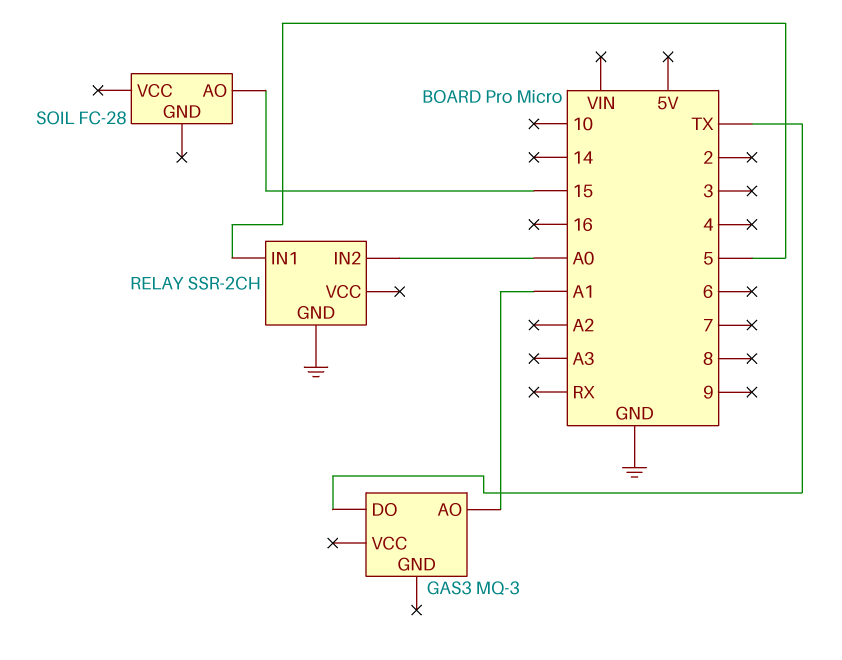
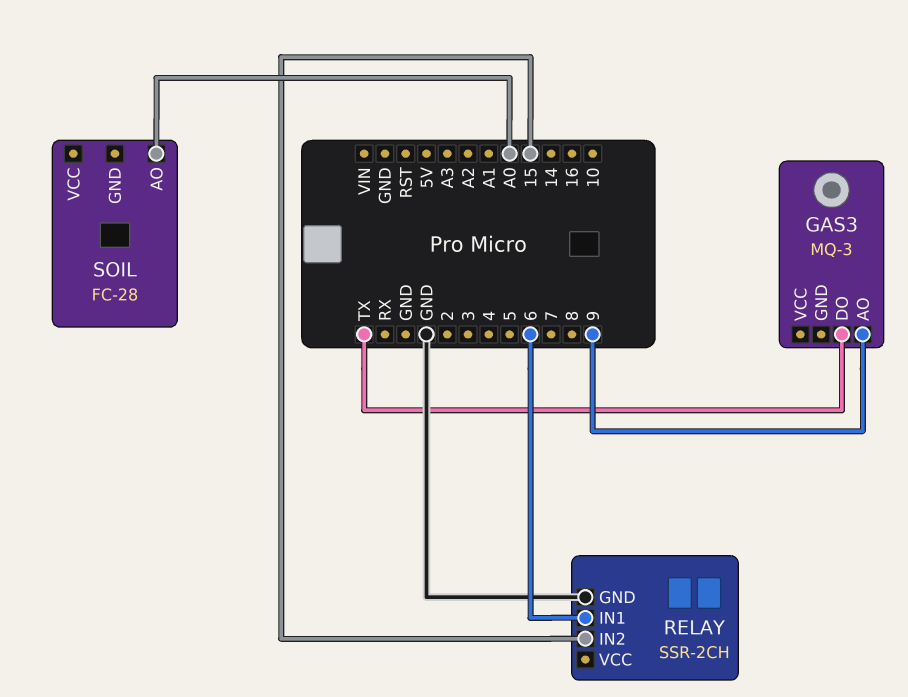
GAS3 pin AO: A1 -> 9
RELAY pin IN1: 5 -> 6
RELAY pin IN2: A0 -> 15
SOIL pin AO: 15 -> A0

